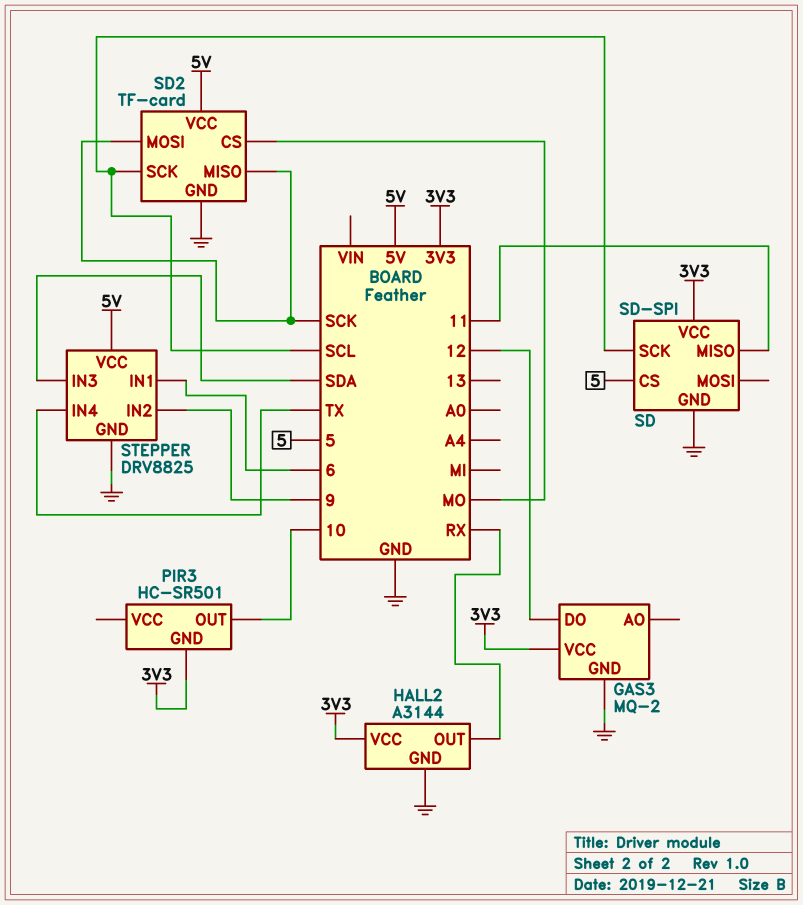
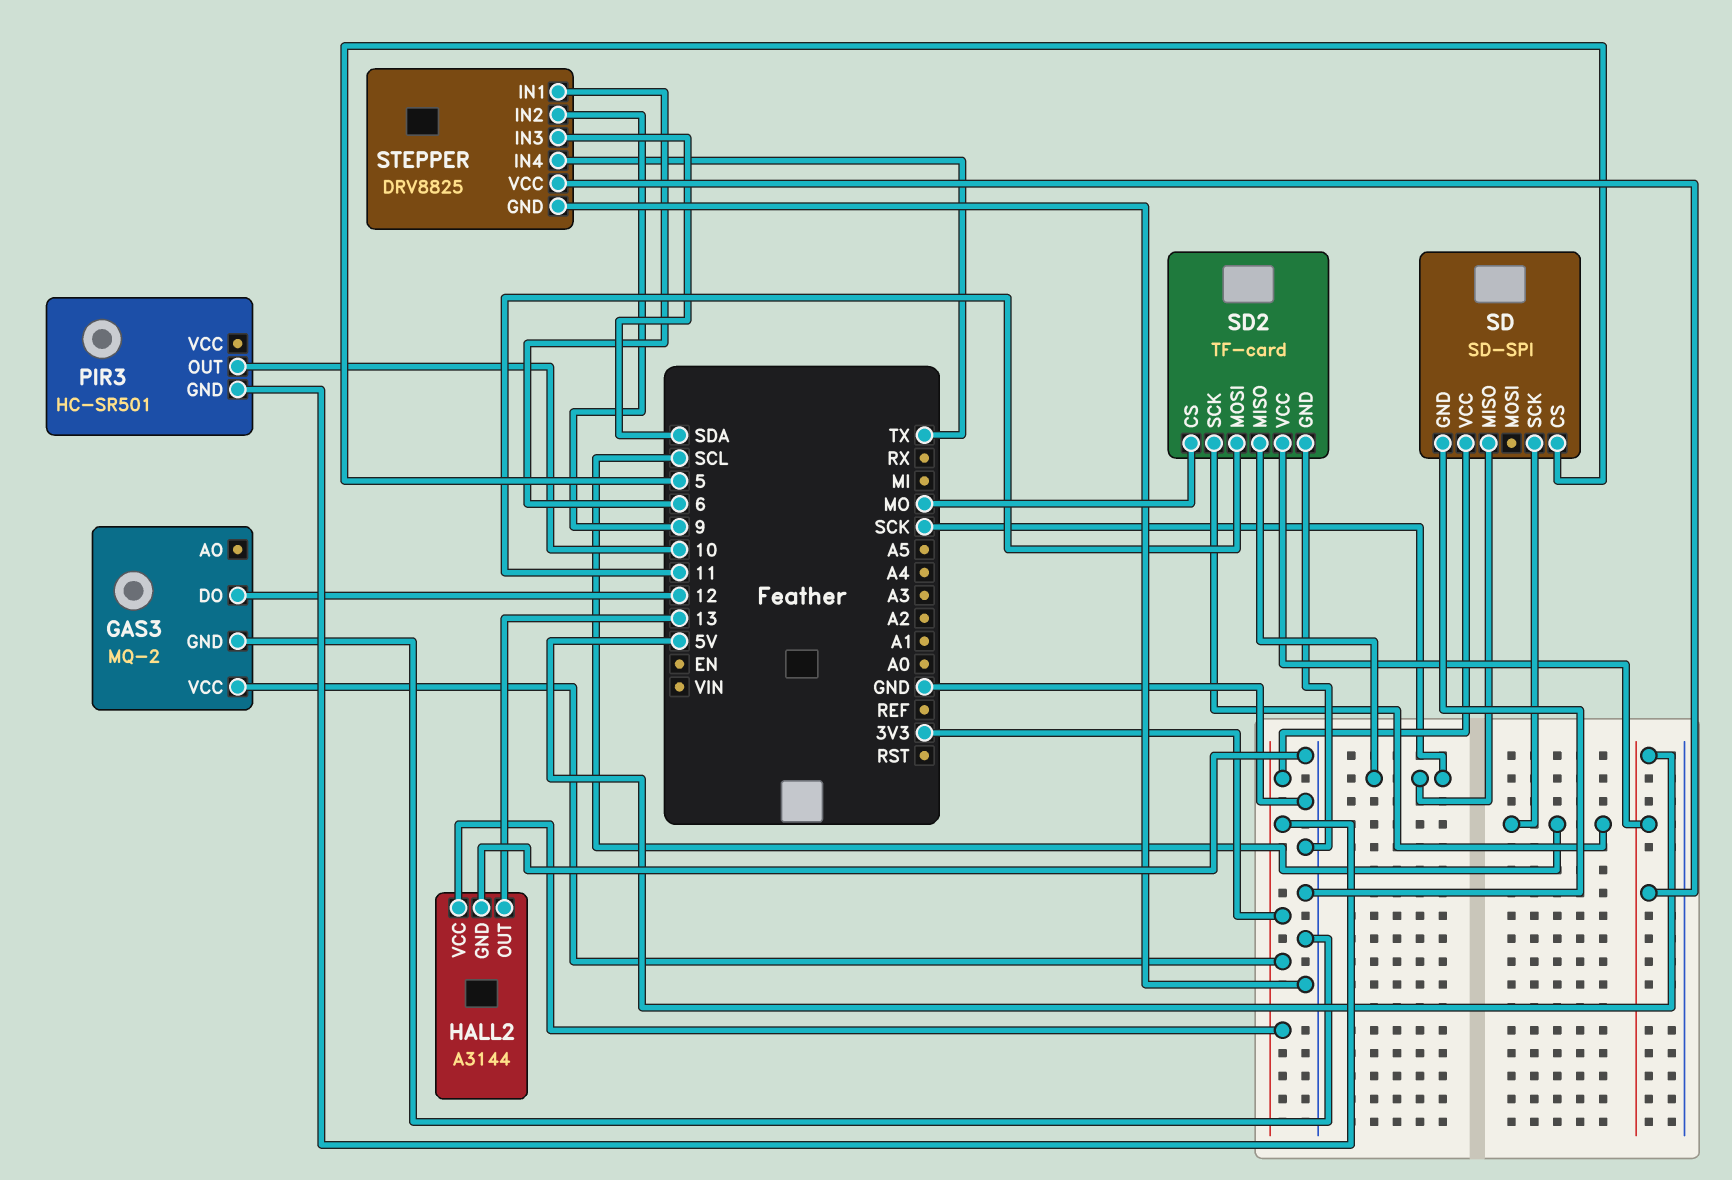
HALL2 pin OUT: RX -> 13
SD pin MISO: 11 -> SCK
SD2 pin MOSI: SCK -> 11

